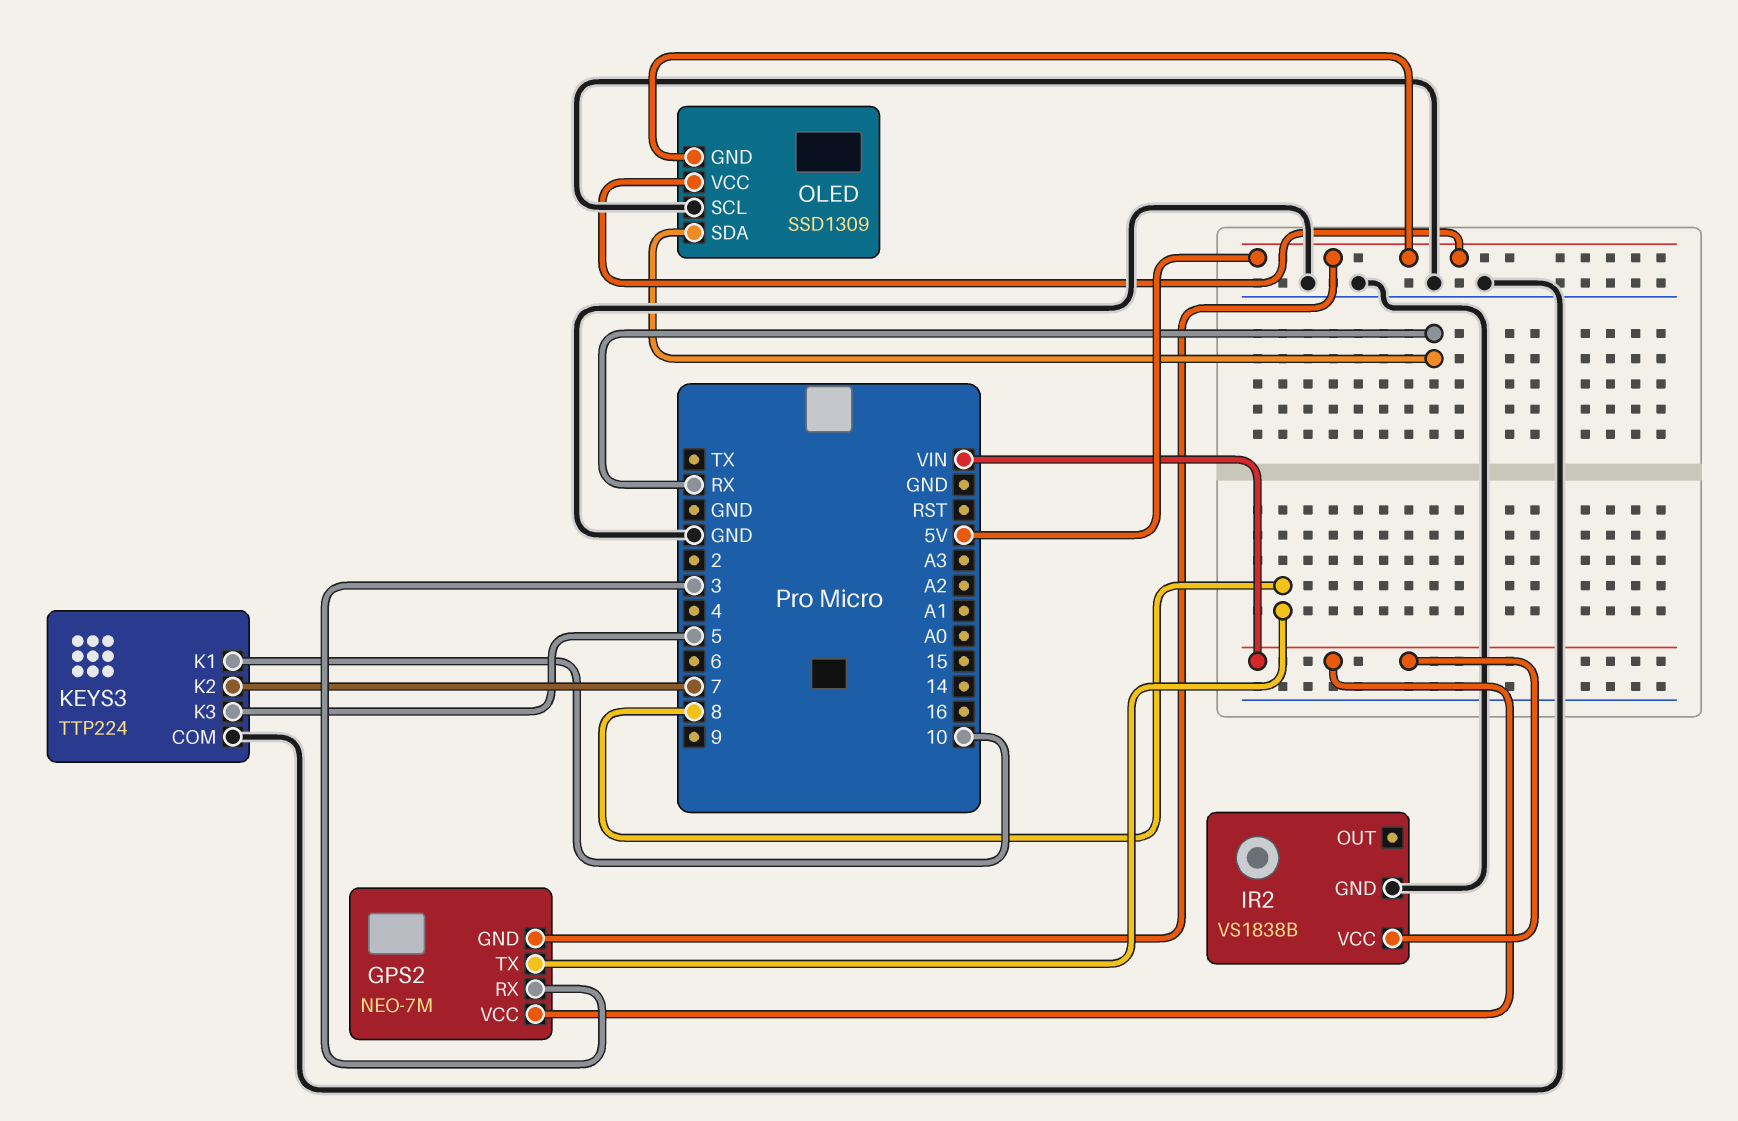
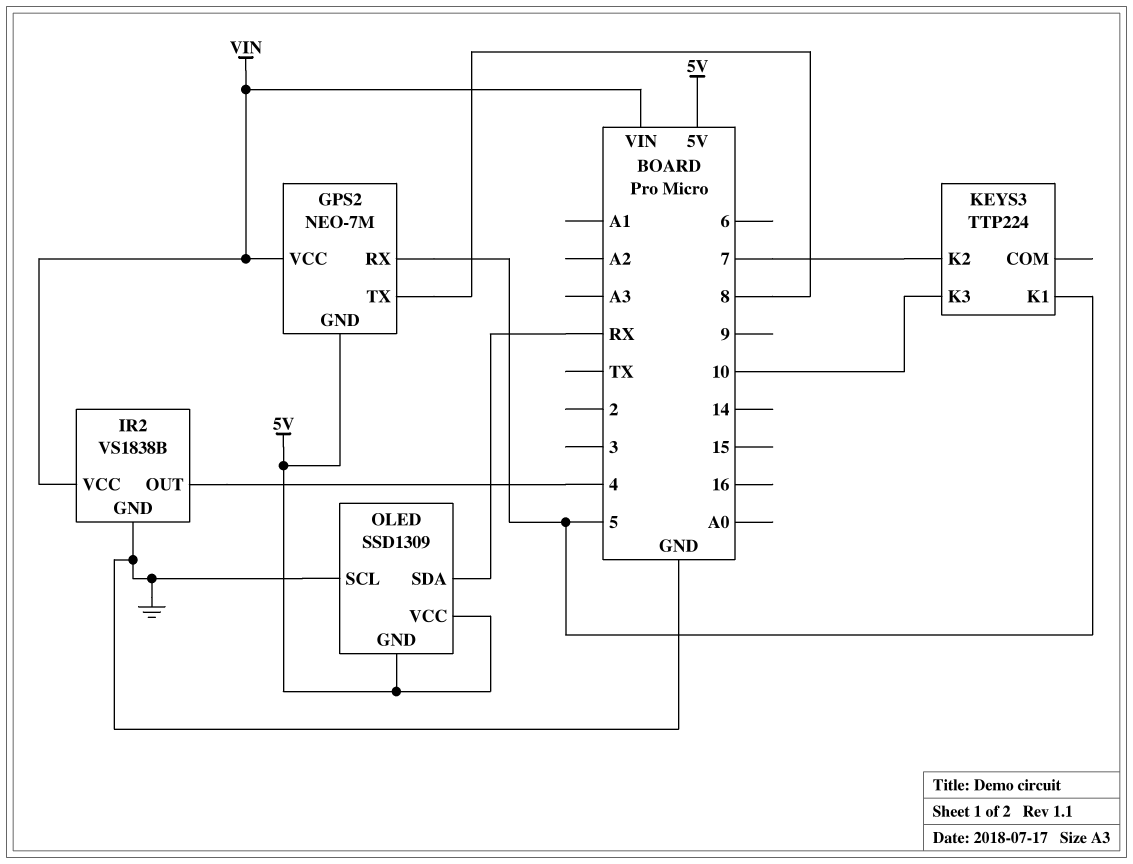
GPS2 pin RX: 3 -> 5
IR2 pin OUT: none -> 4
KEYS3 pin COM: GND -> none
KEYS3 pin K1: 10 -> 5
KEYS3 pin K3: 5 -> 10

